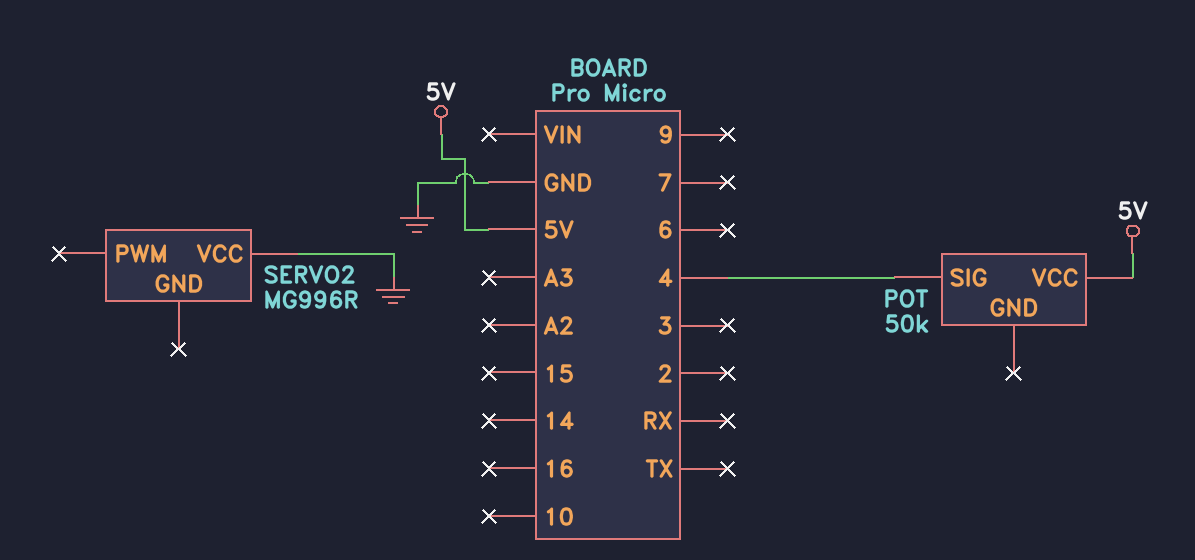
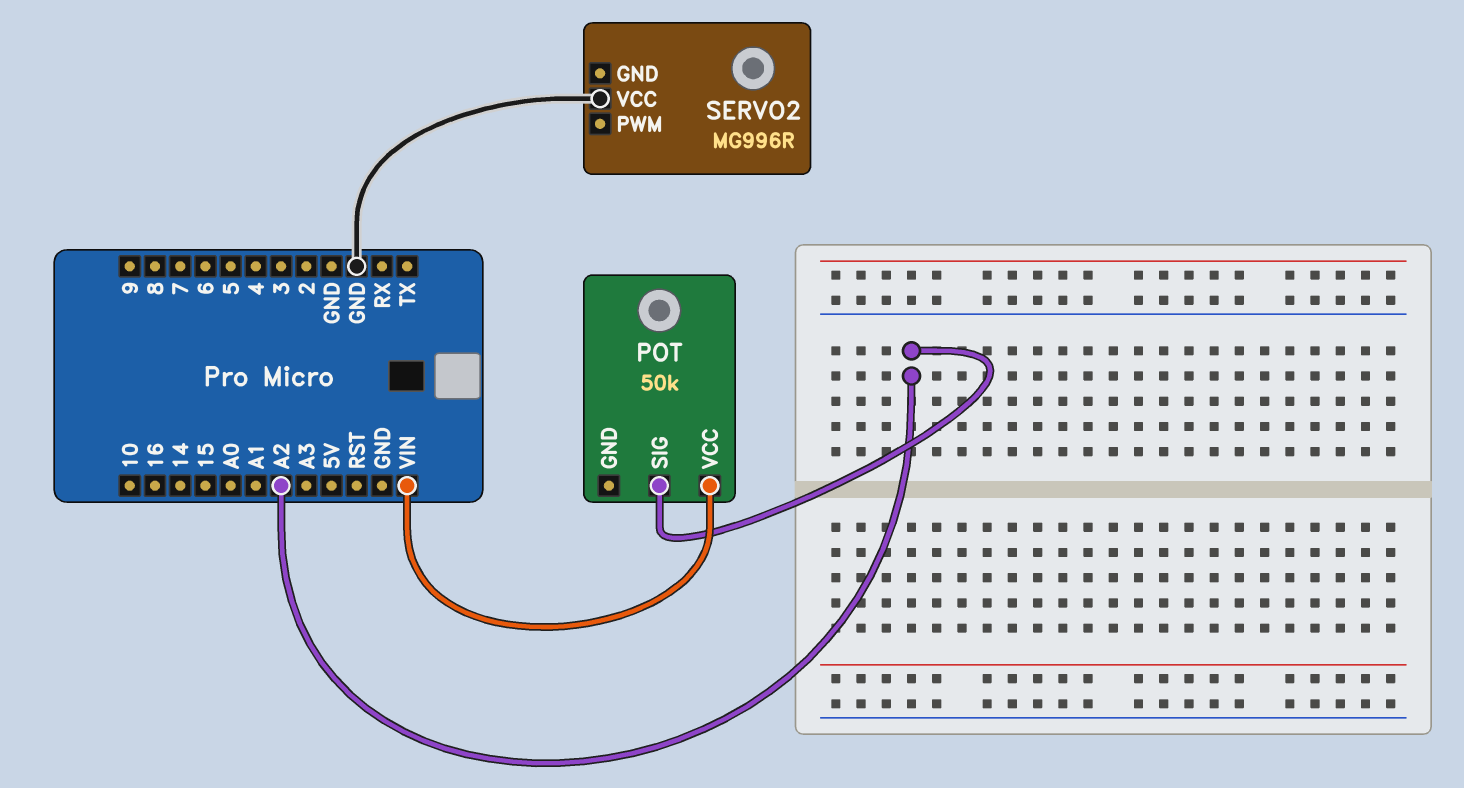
POT pin SIG: 4 -> A2
POT pin VCC: 5V -> VIN

